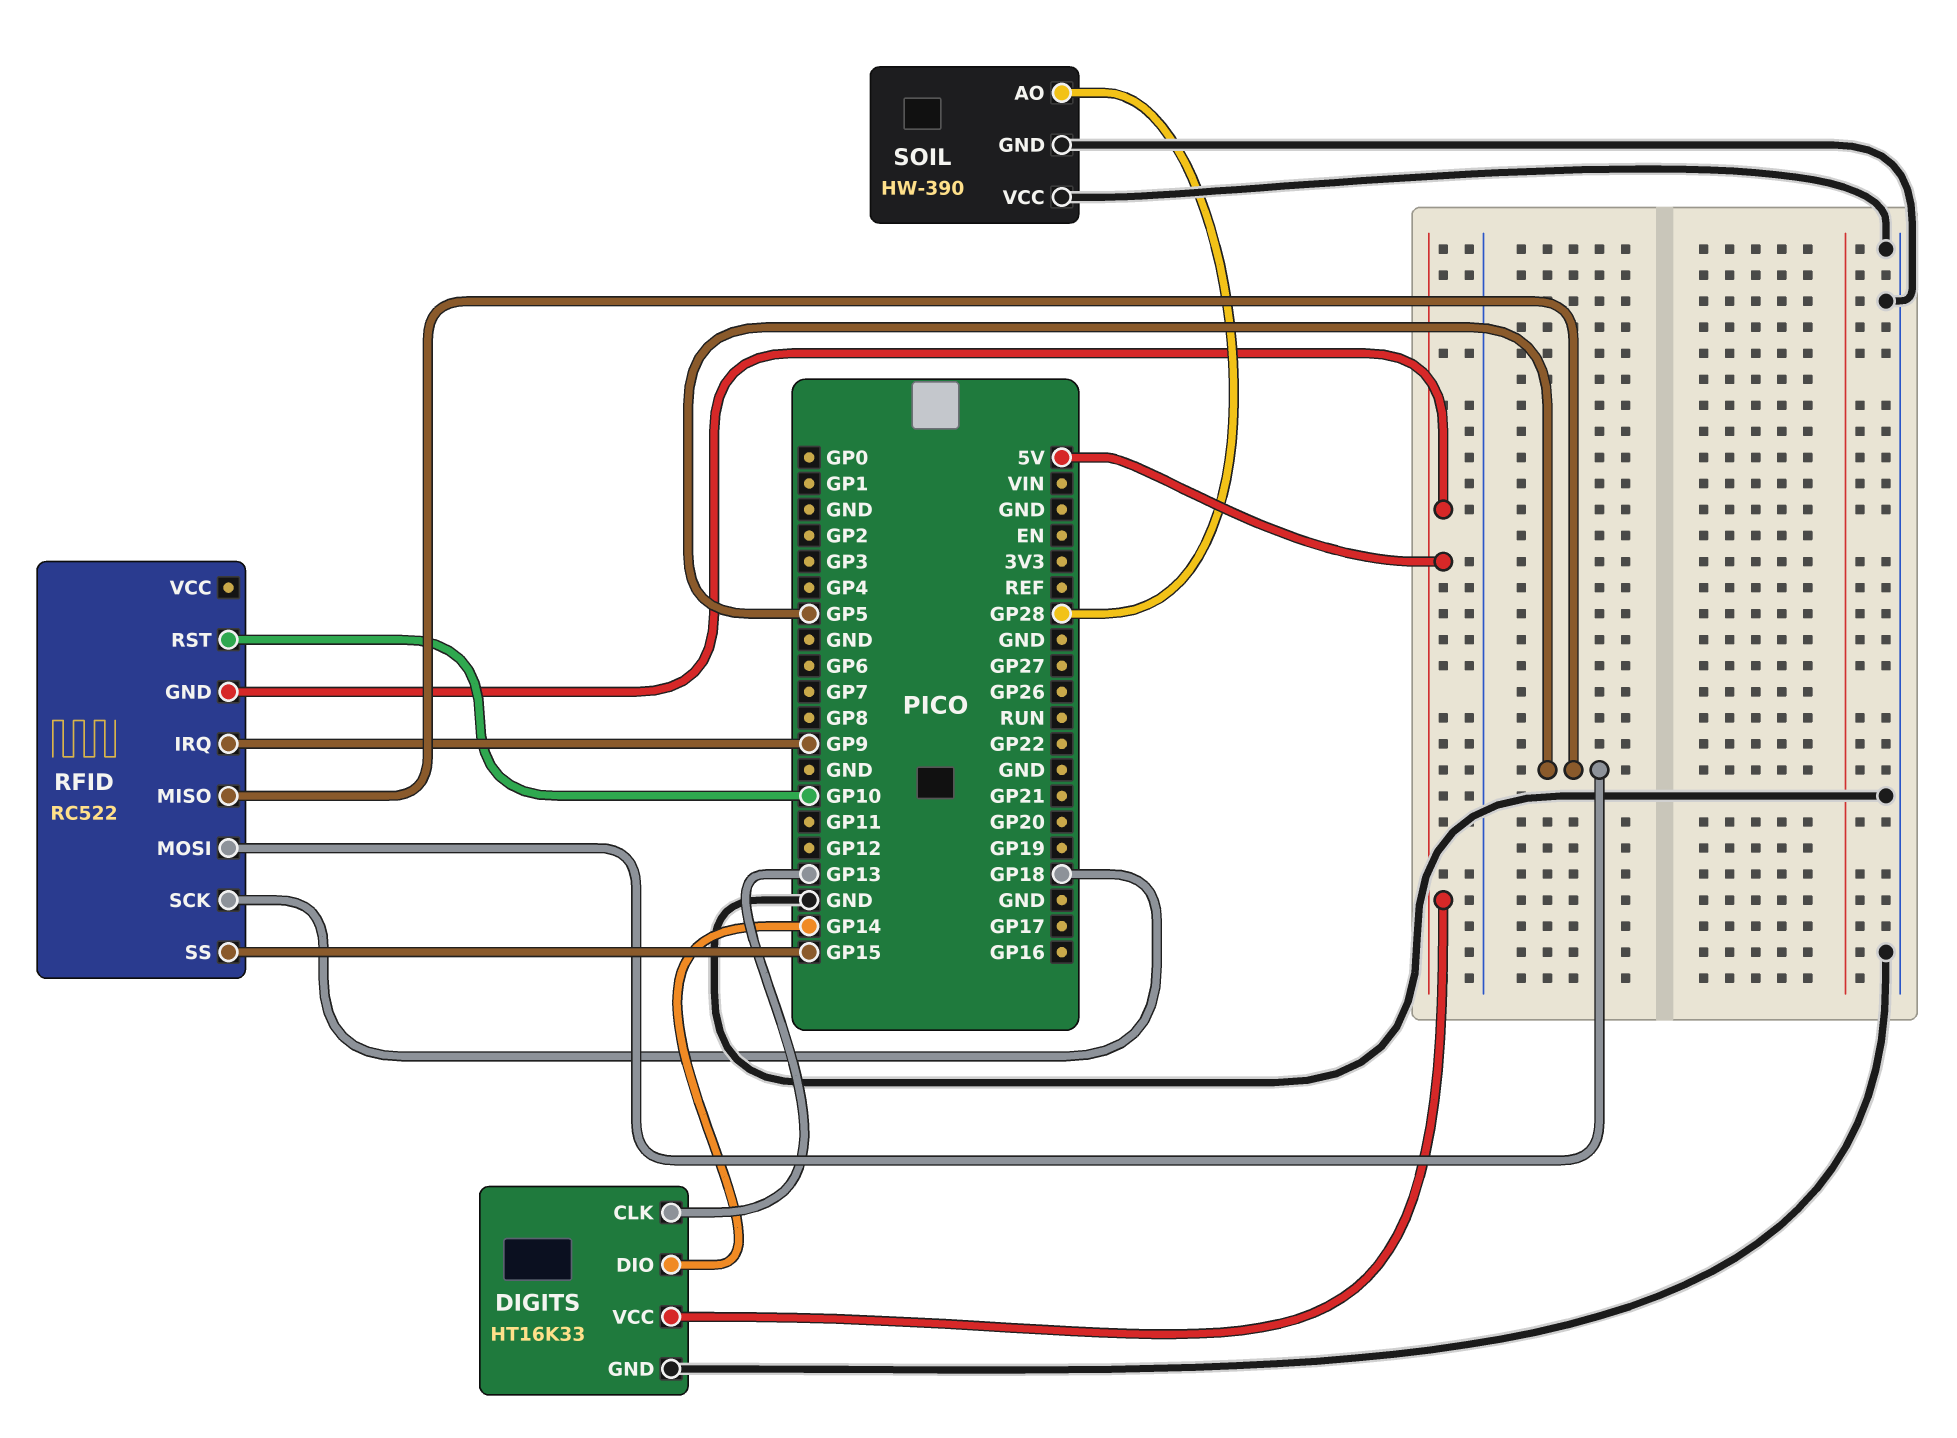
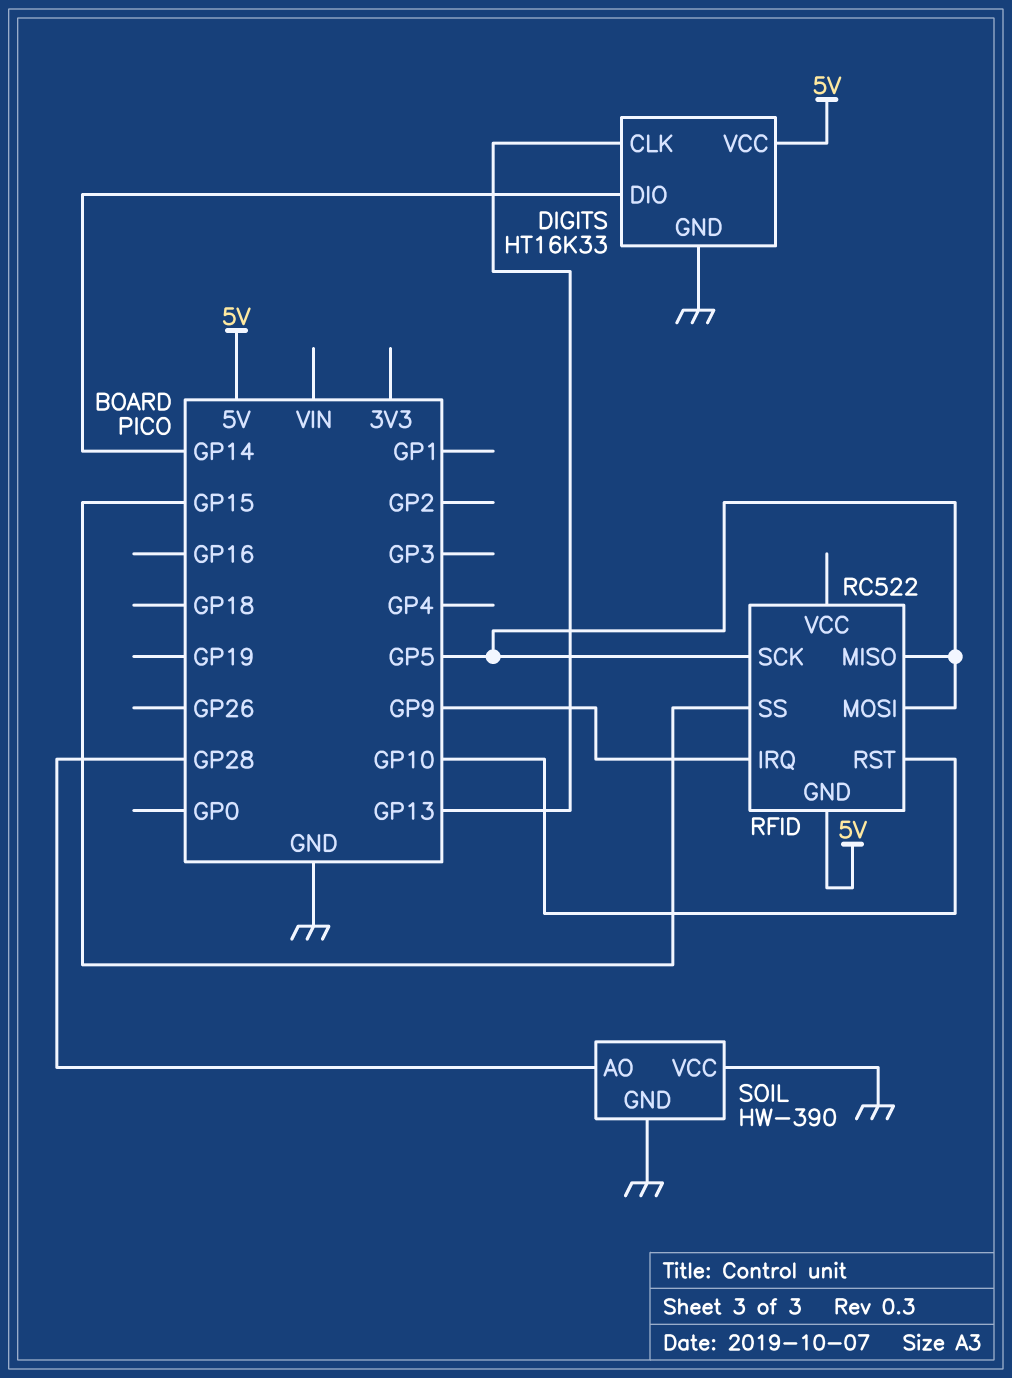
RFID pin SCK: GP18 -> GP5

